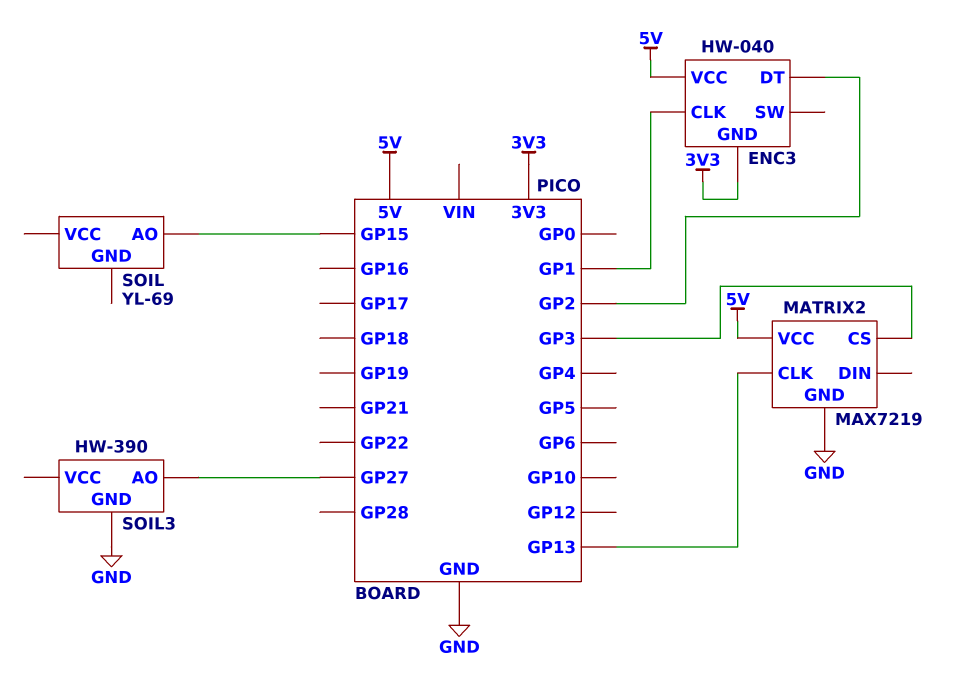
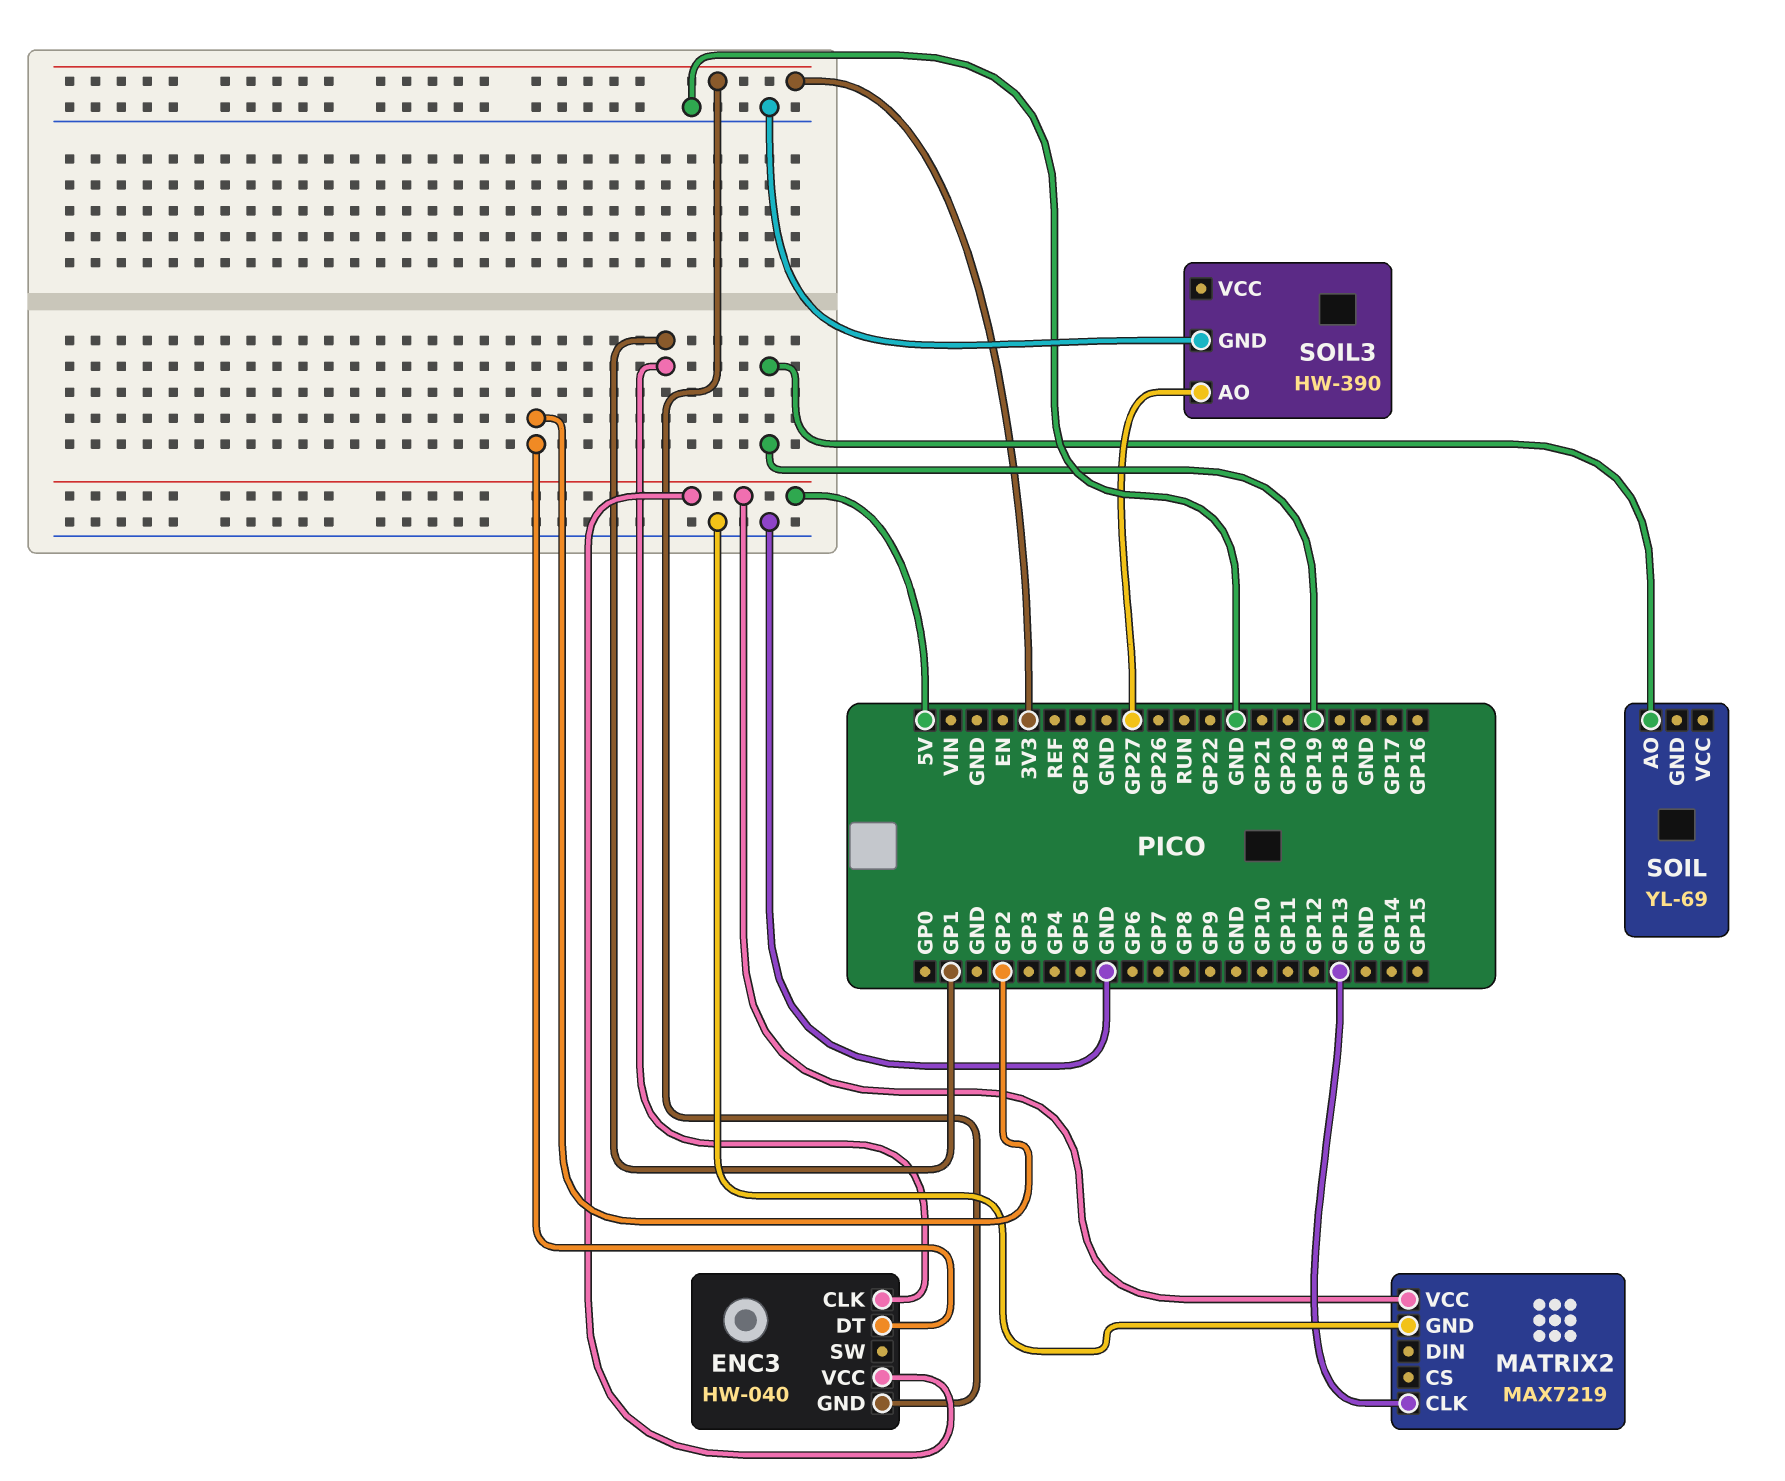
MATRIX2 pin CS: GP3 -> none
SOIL pin AO: GP15 -> GP19

